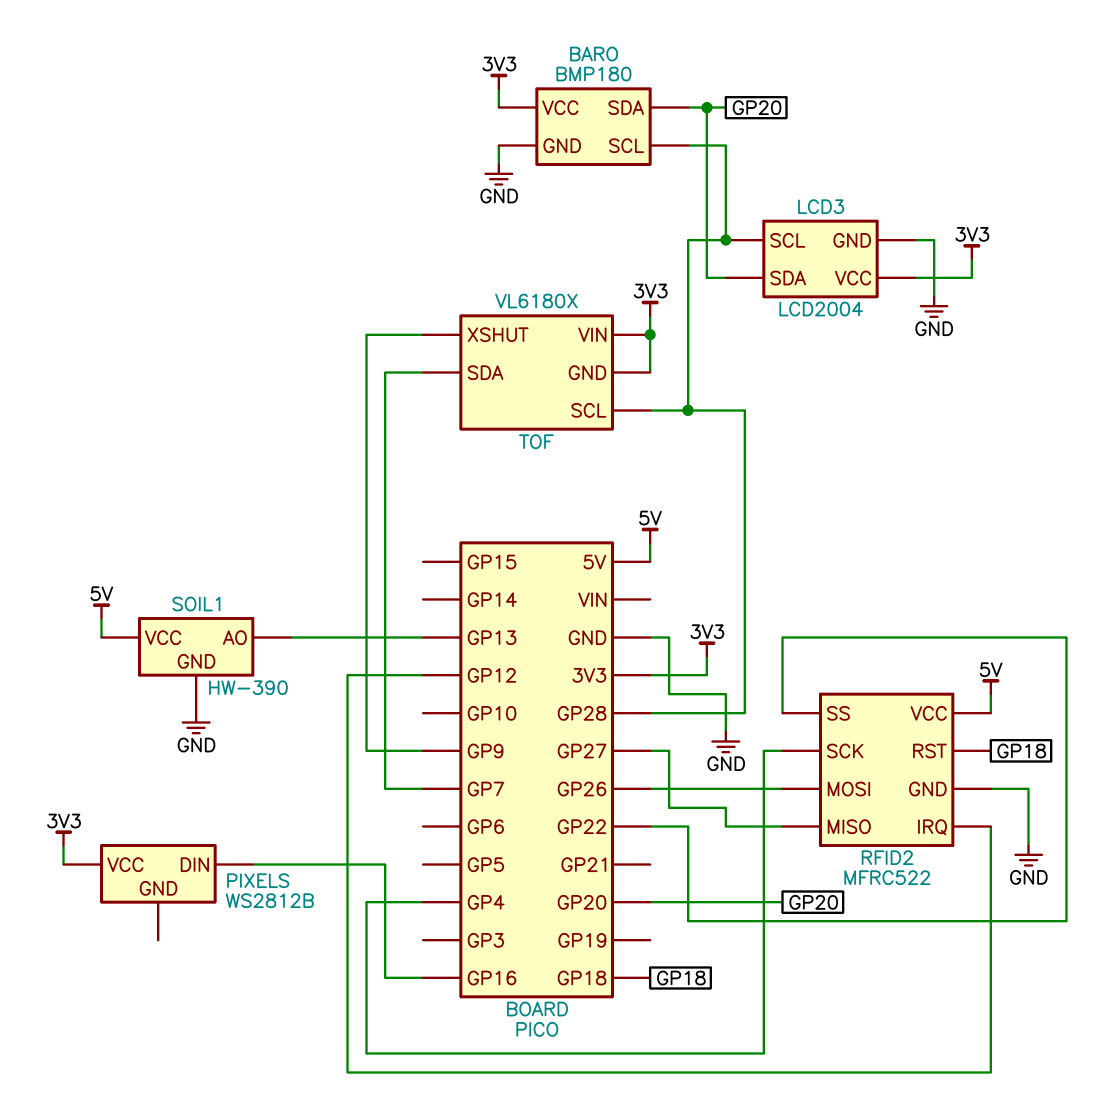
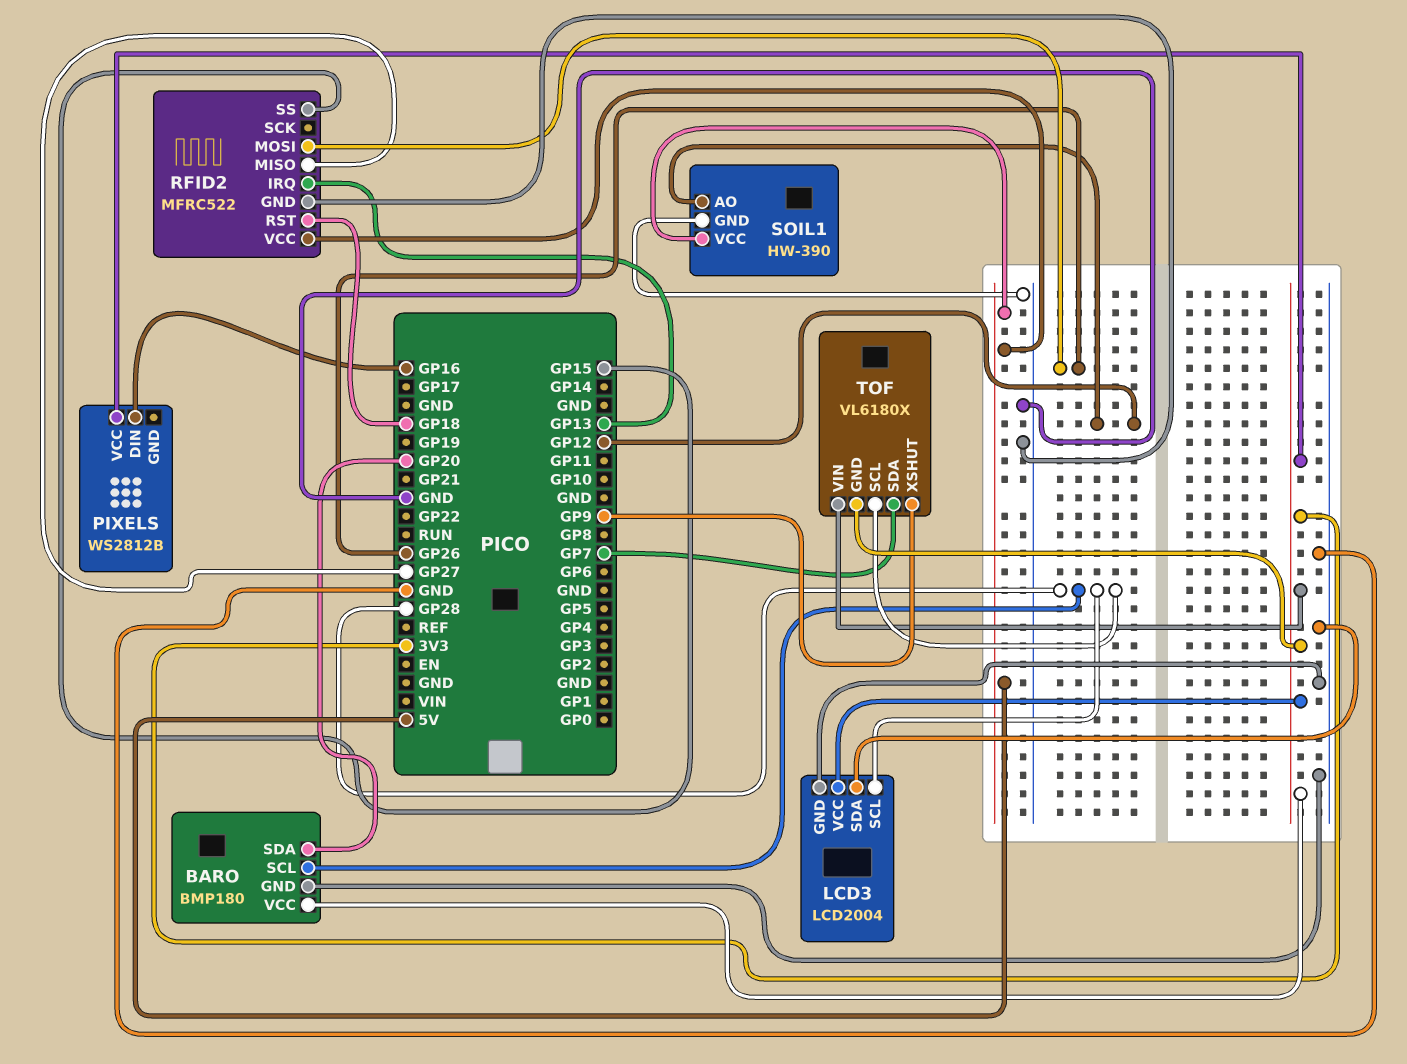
LCD3 pin SDA: GP20 -> GND
RFID2 pin IRQ: GP12 -> GP13
RFID2 pin SCK: GP4 -> none
RFID2 pin SS: GP22 -> GP15
SOIL1 pin AO: GP13 -> GP12

